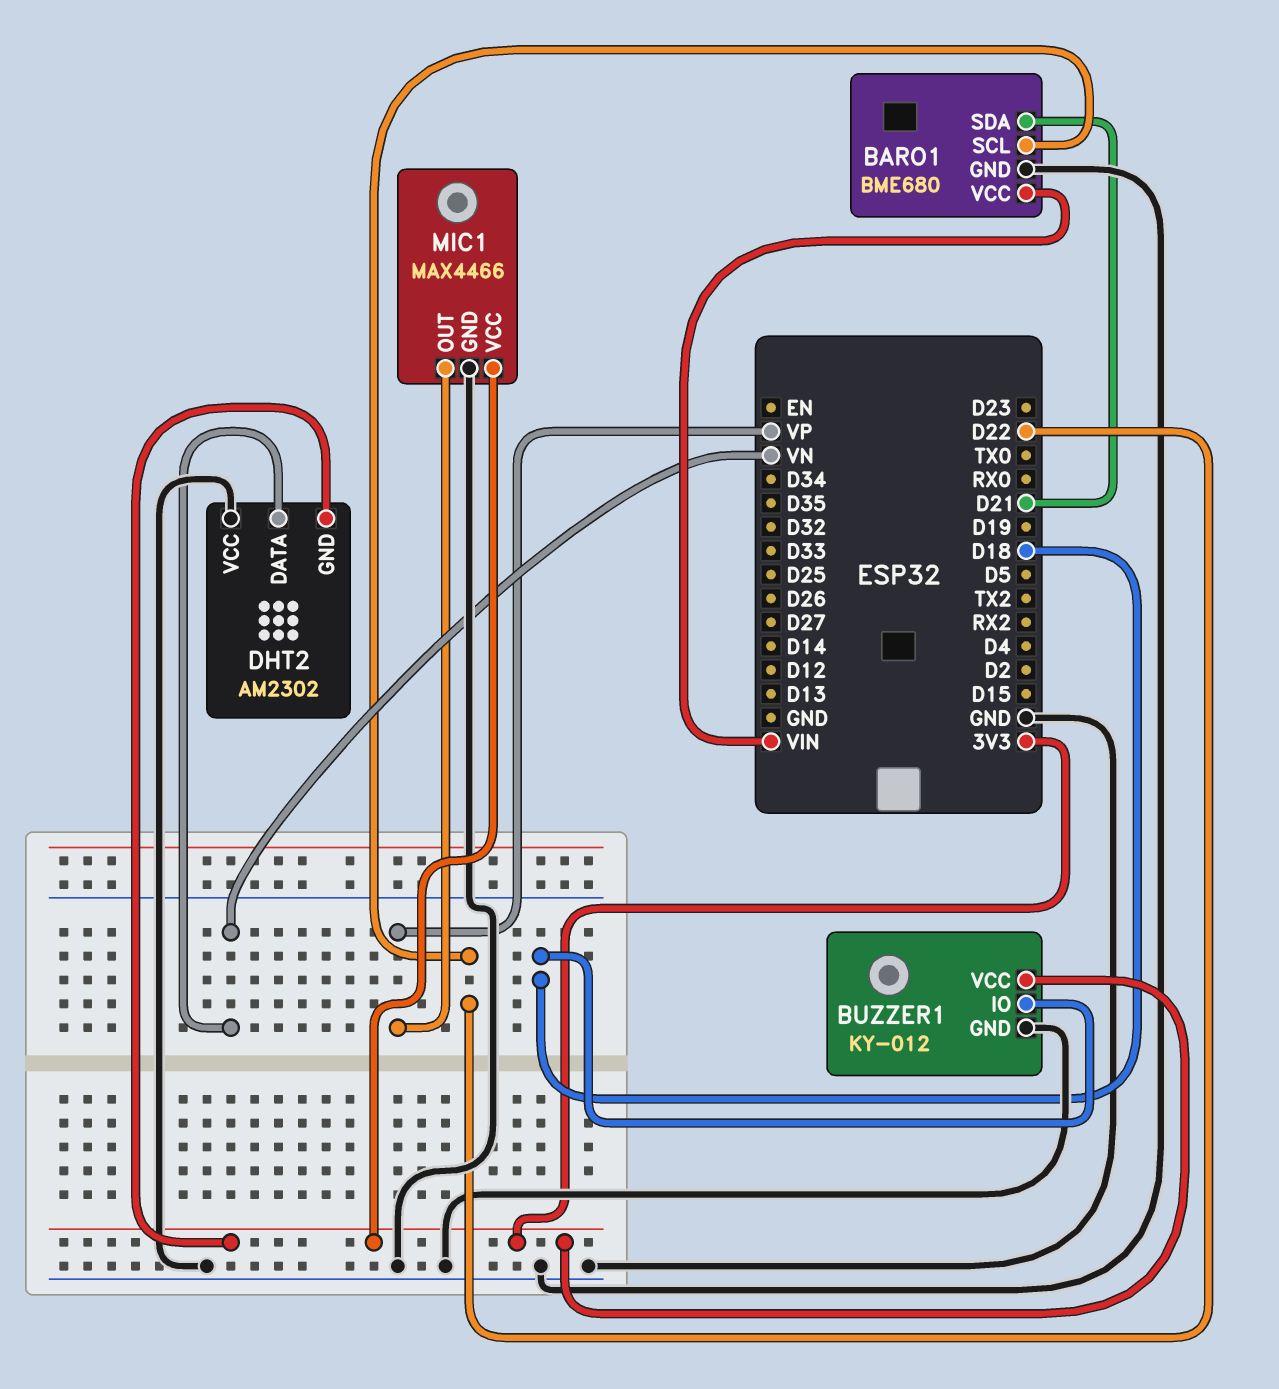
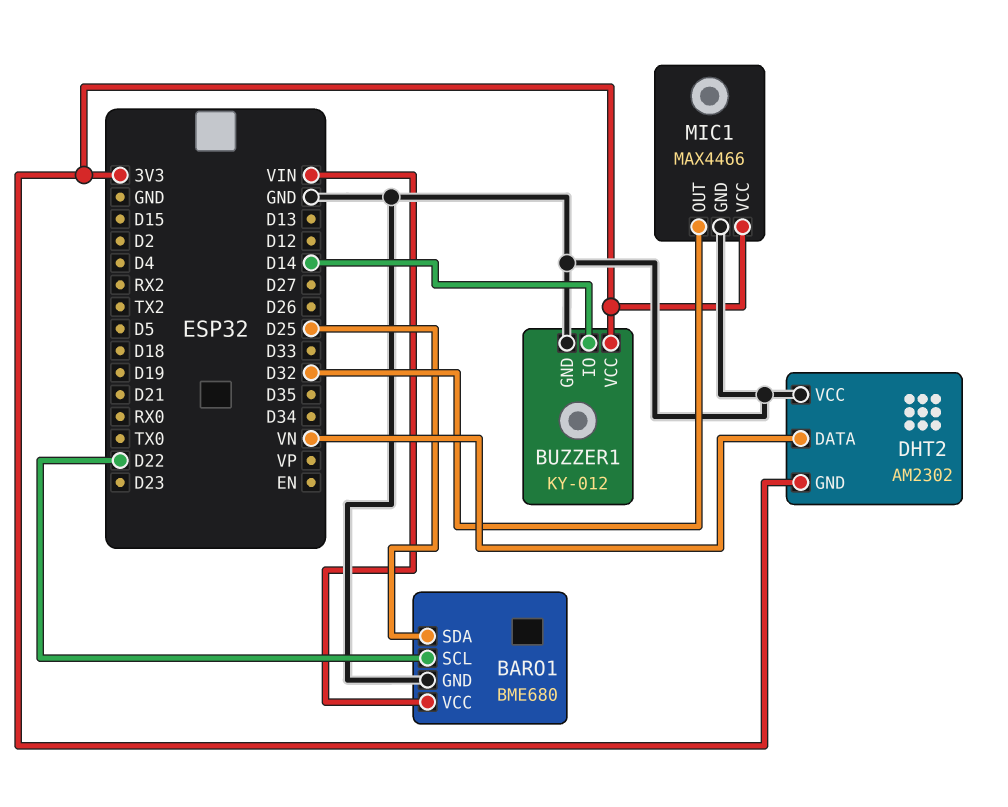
BARO1 pin SDA: D21 -> D25
BUZZER1 pin IO: D18 -> D14
MIC1 pin OUT: VP -> D32

